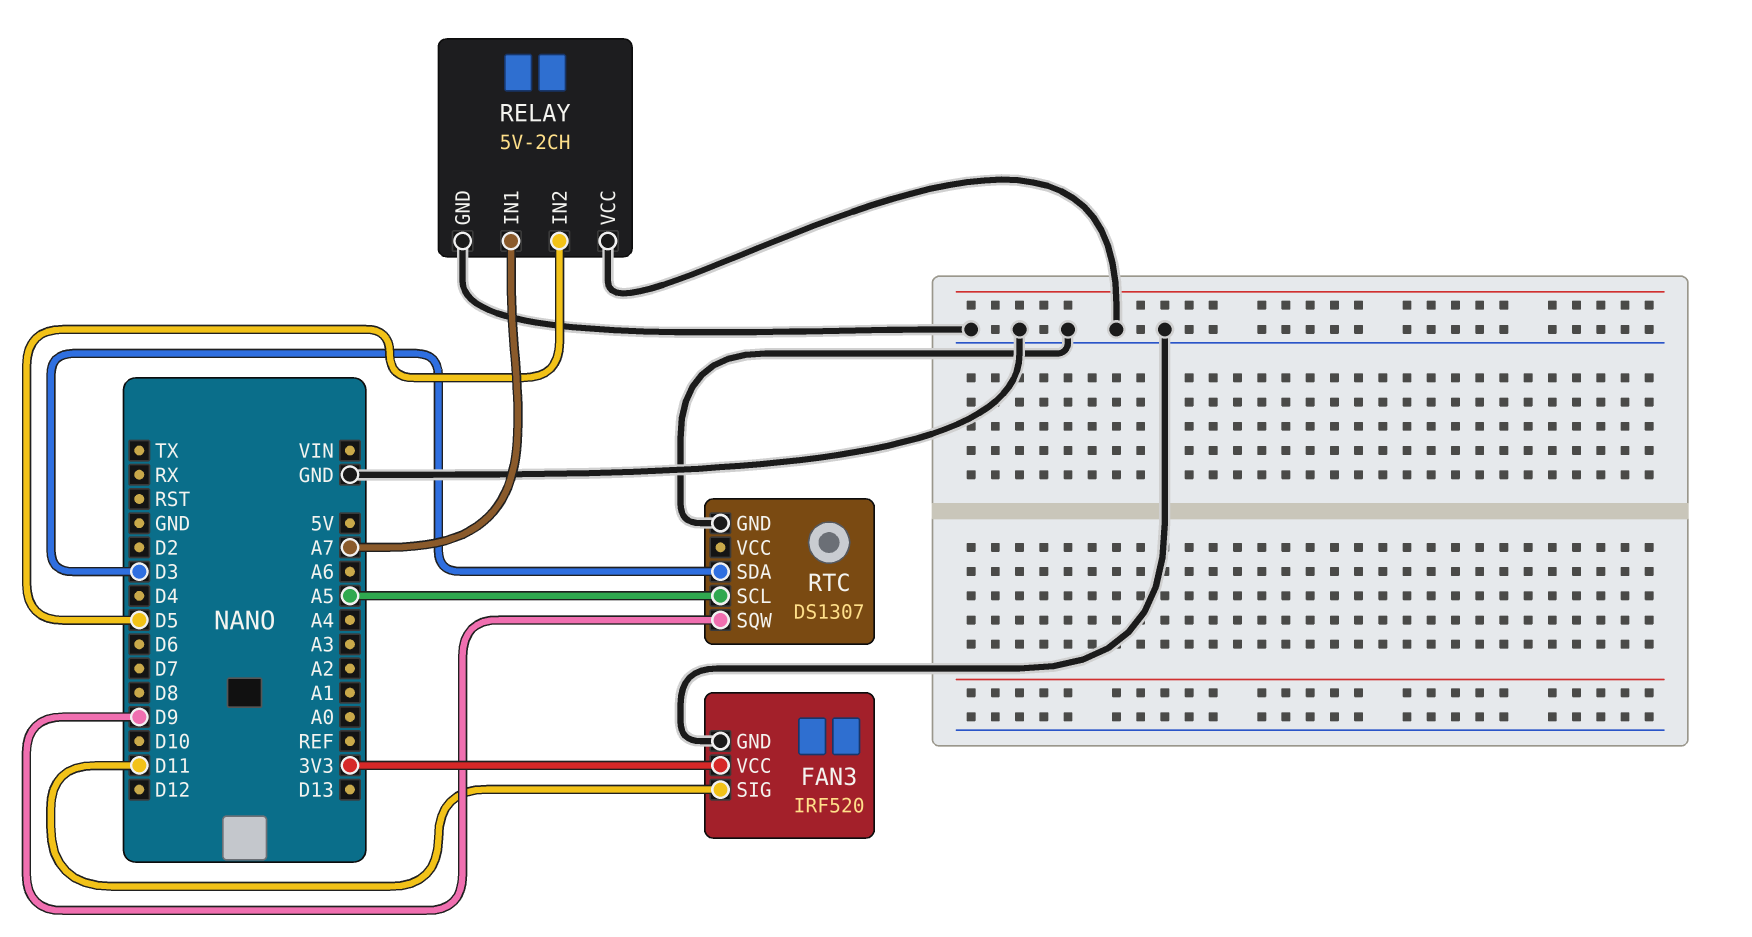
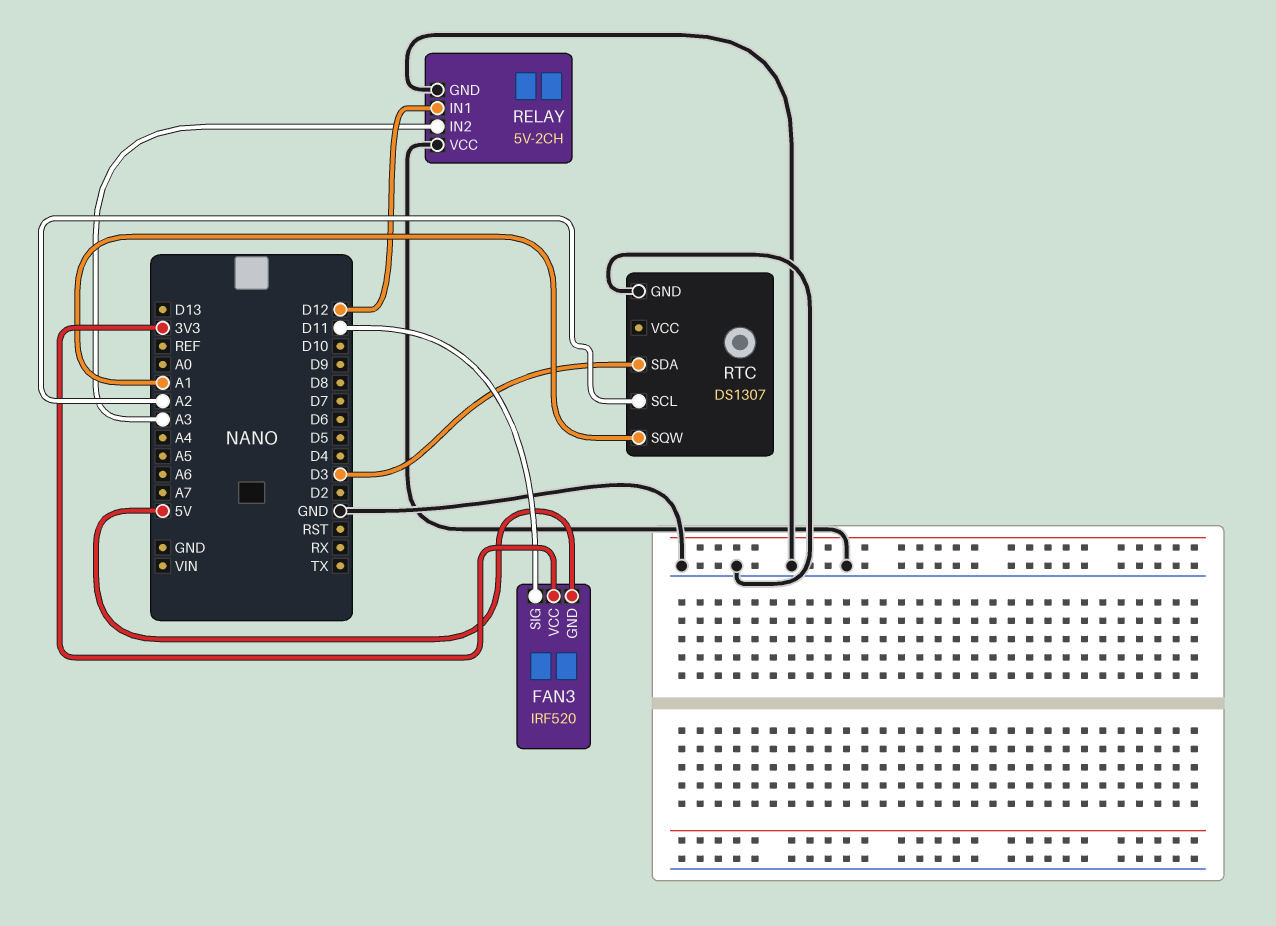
FAN3 pin GND: GND -> 5V
RELAY pin IN1: A7 -> D12
RELAY pin IN2: D5 -> A3
RTC pin SCL: A5 -> A2
RTC pin SQW: D9 -> A1

